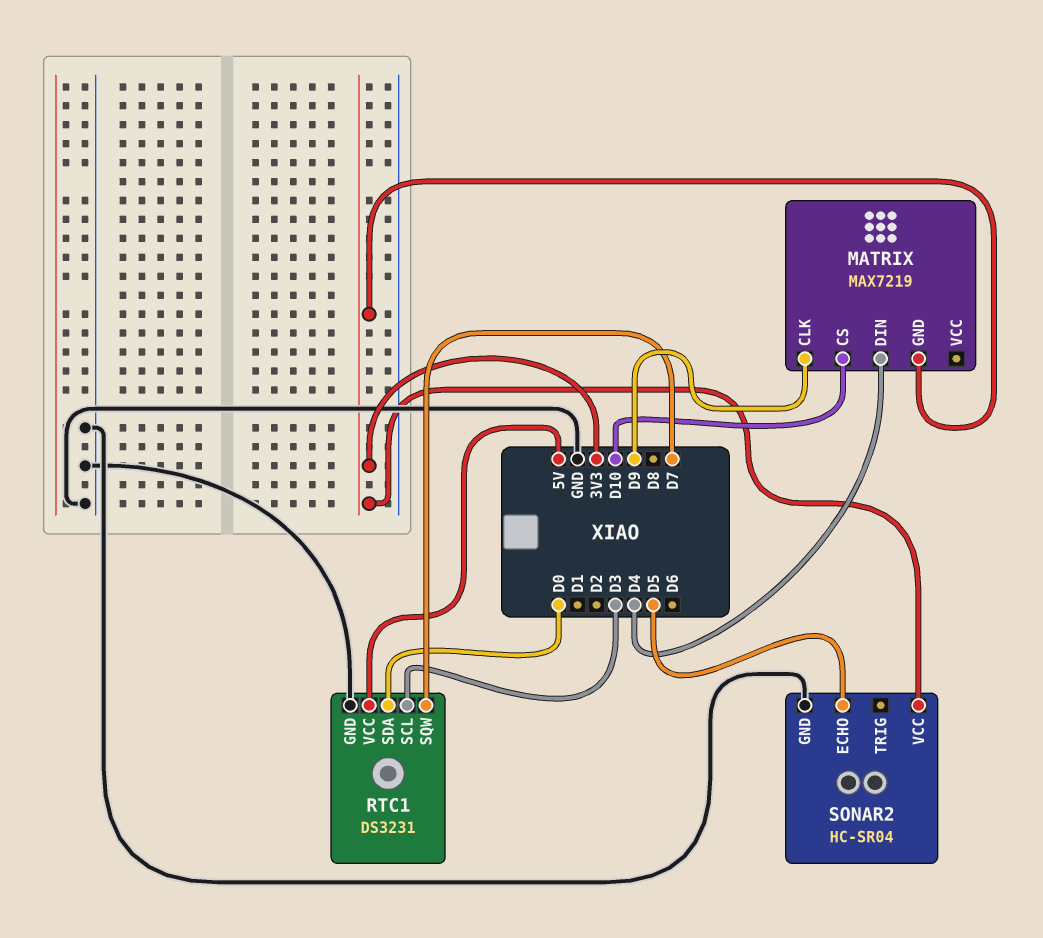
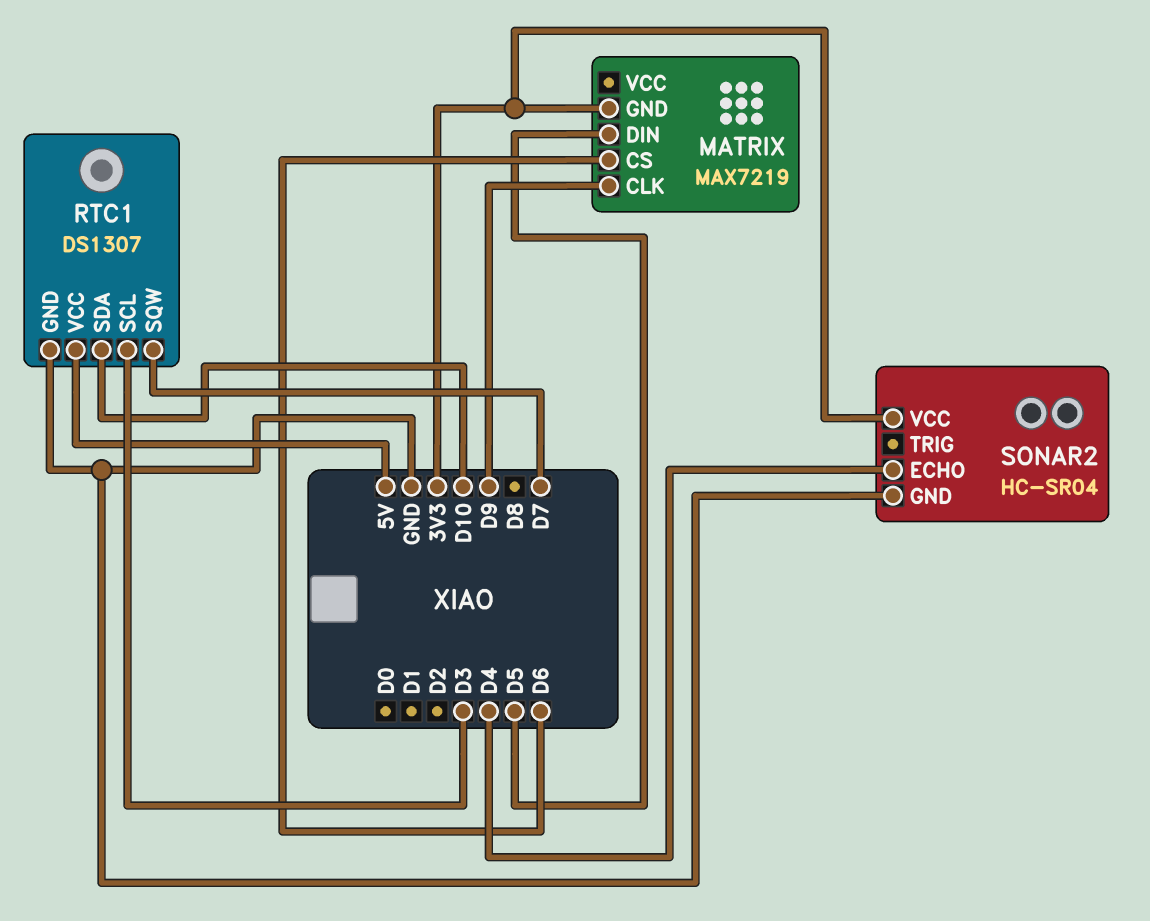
MATRIX pin CS: D10 -> D6
MATRIX pin DIN: D4 -> D5
RTC1: DS3231 -> DS1307
RTC1 pin SDA: D0 -> D10
SONAR2 pin ECHO: D5 -> D4

